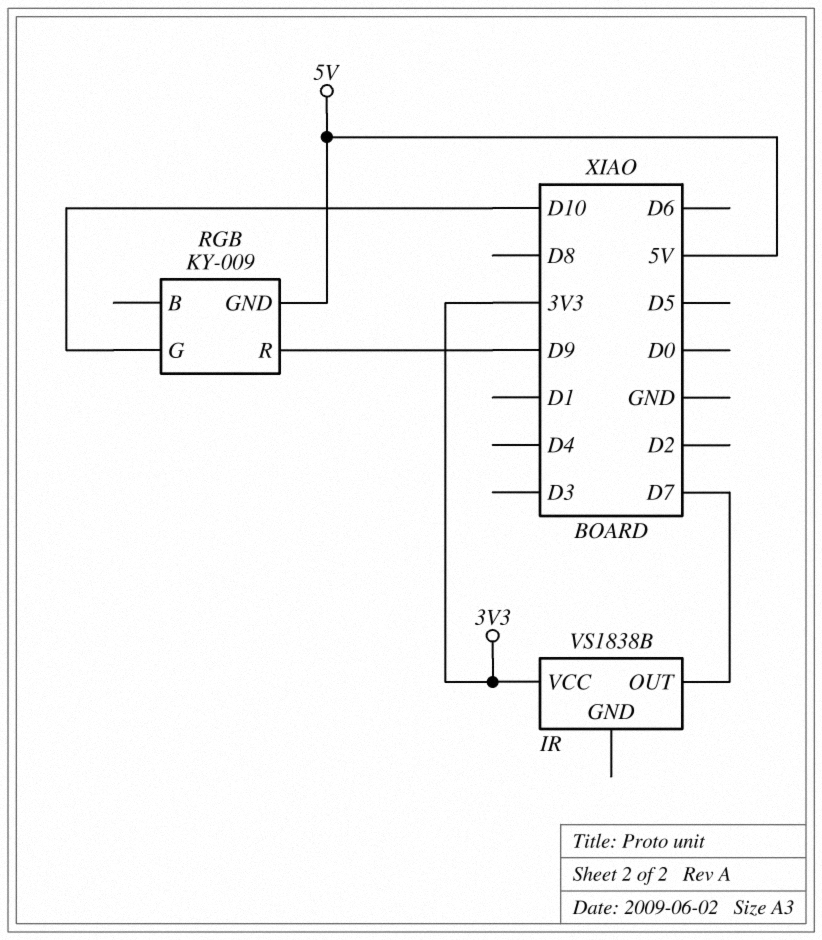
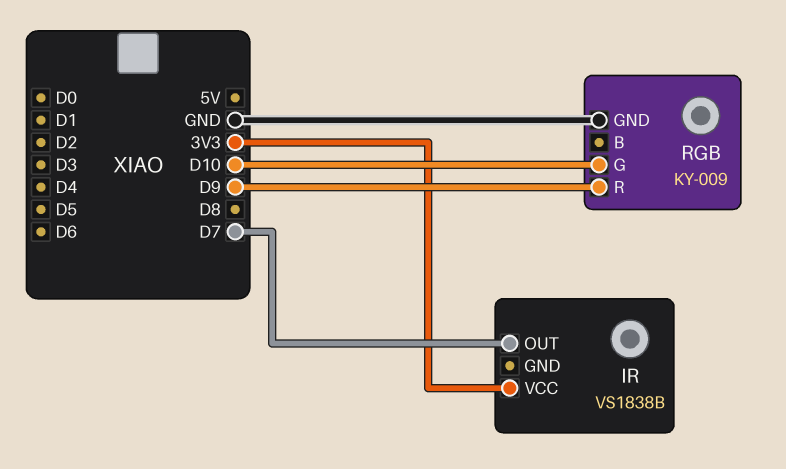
RGB pin GND: 5V -> GND

